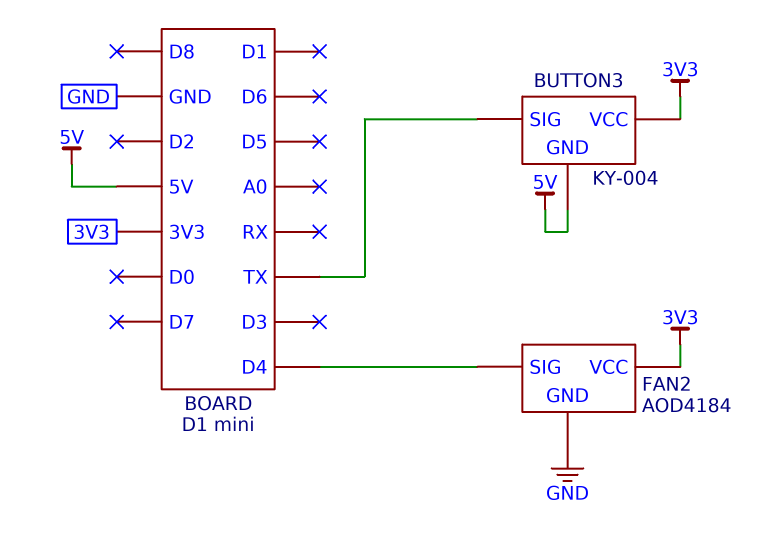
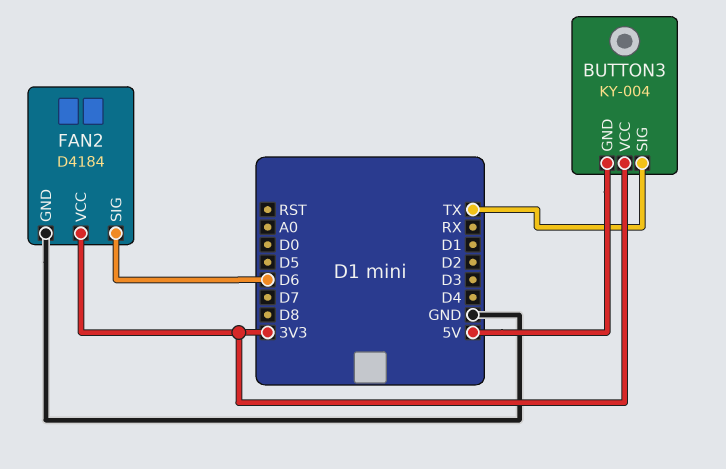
FAN2: AOD4184 -> D4184
FAN2 pin SIG: D4 -> D6

